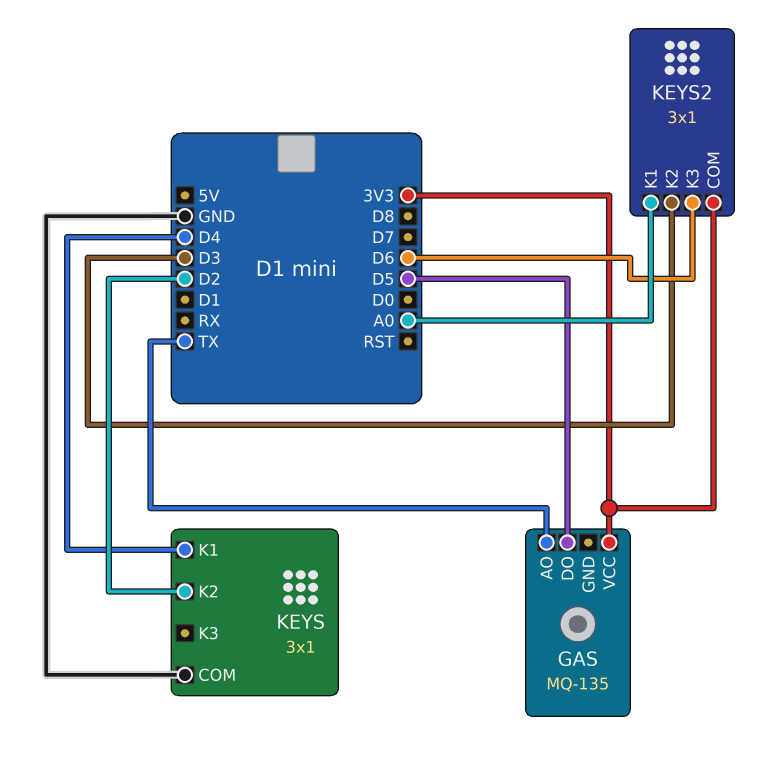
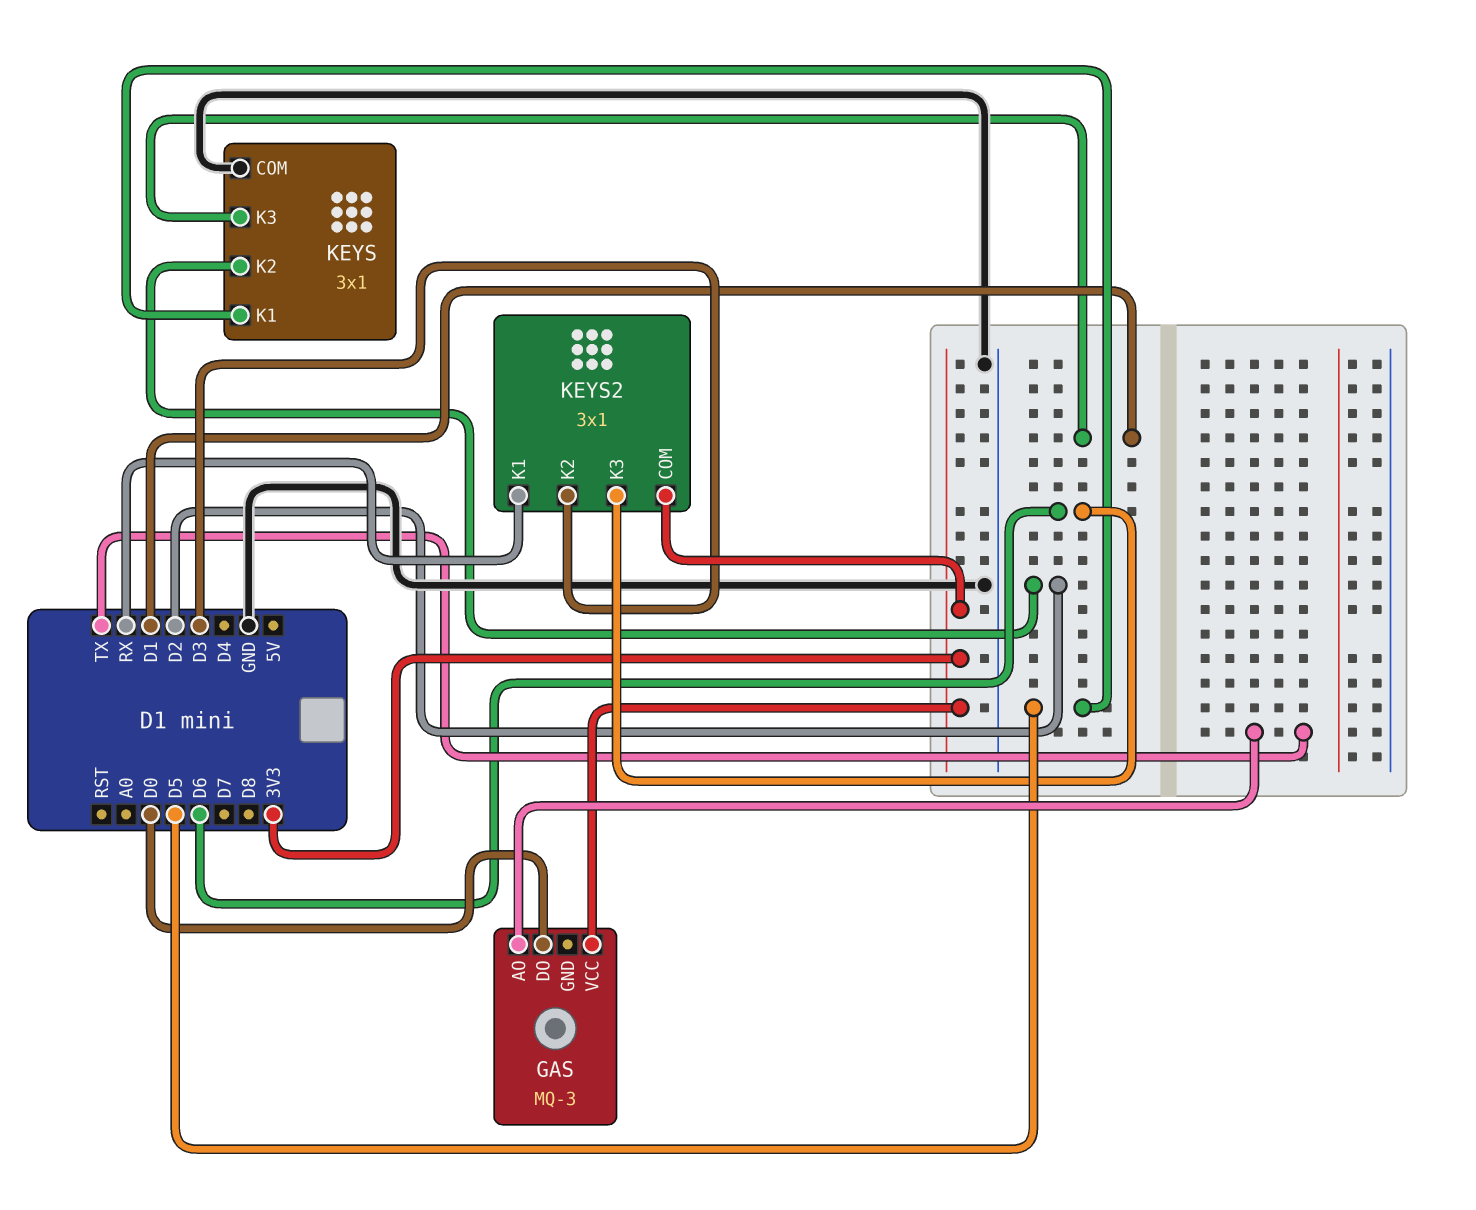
GAS: MQ-135 -> MQ-3
GAS pin DO: D5 -> D0
KEYS pin K1: D4 -> D5
KEYS pin K3: none -> D1
KEYS2 pin K1: A0 -> RX

